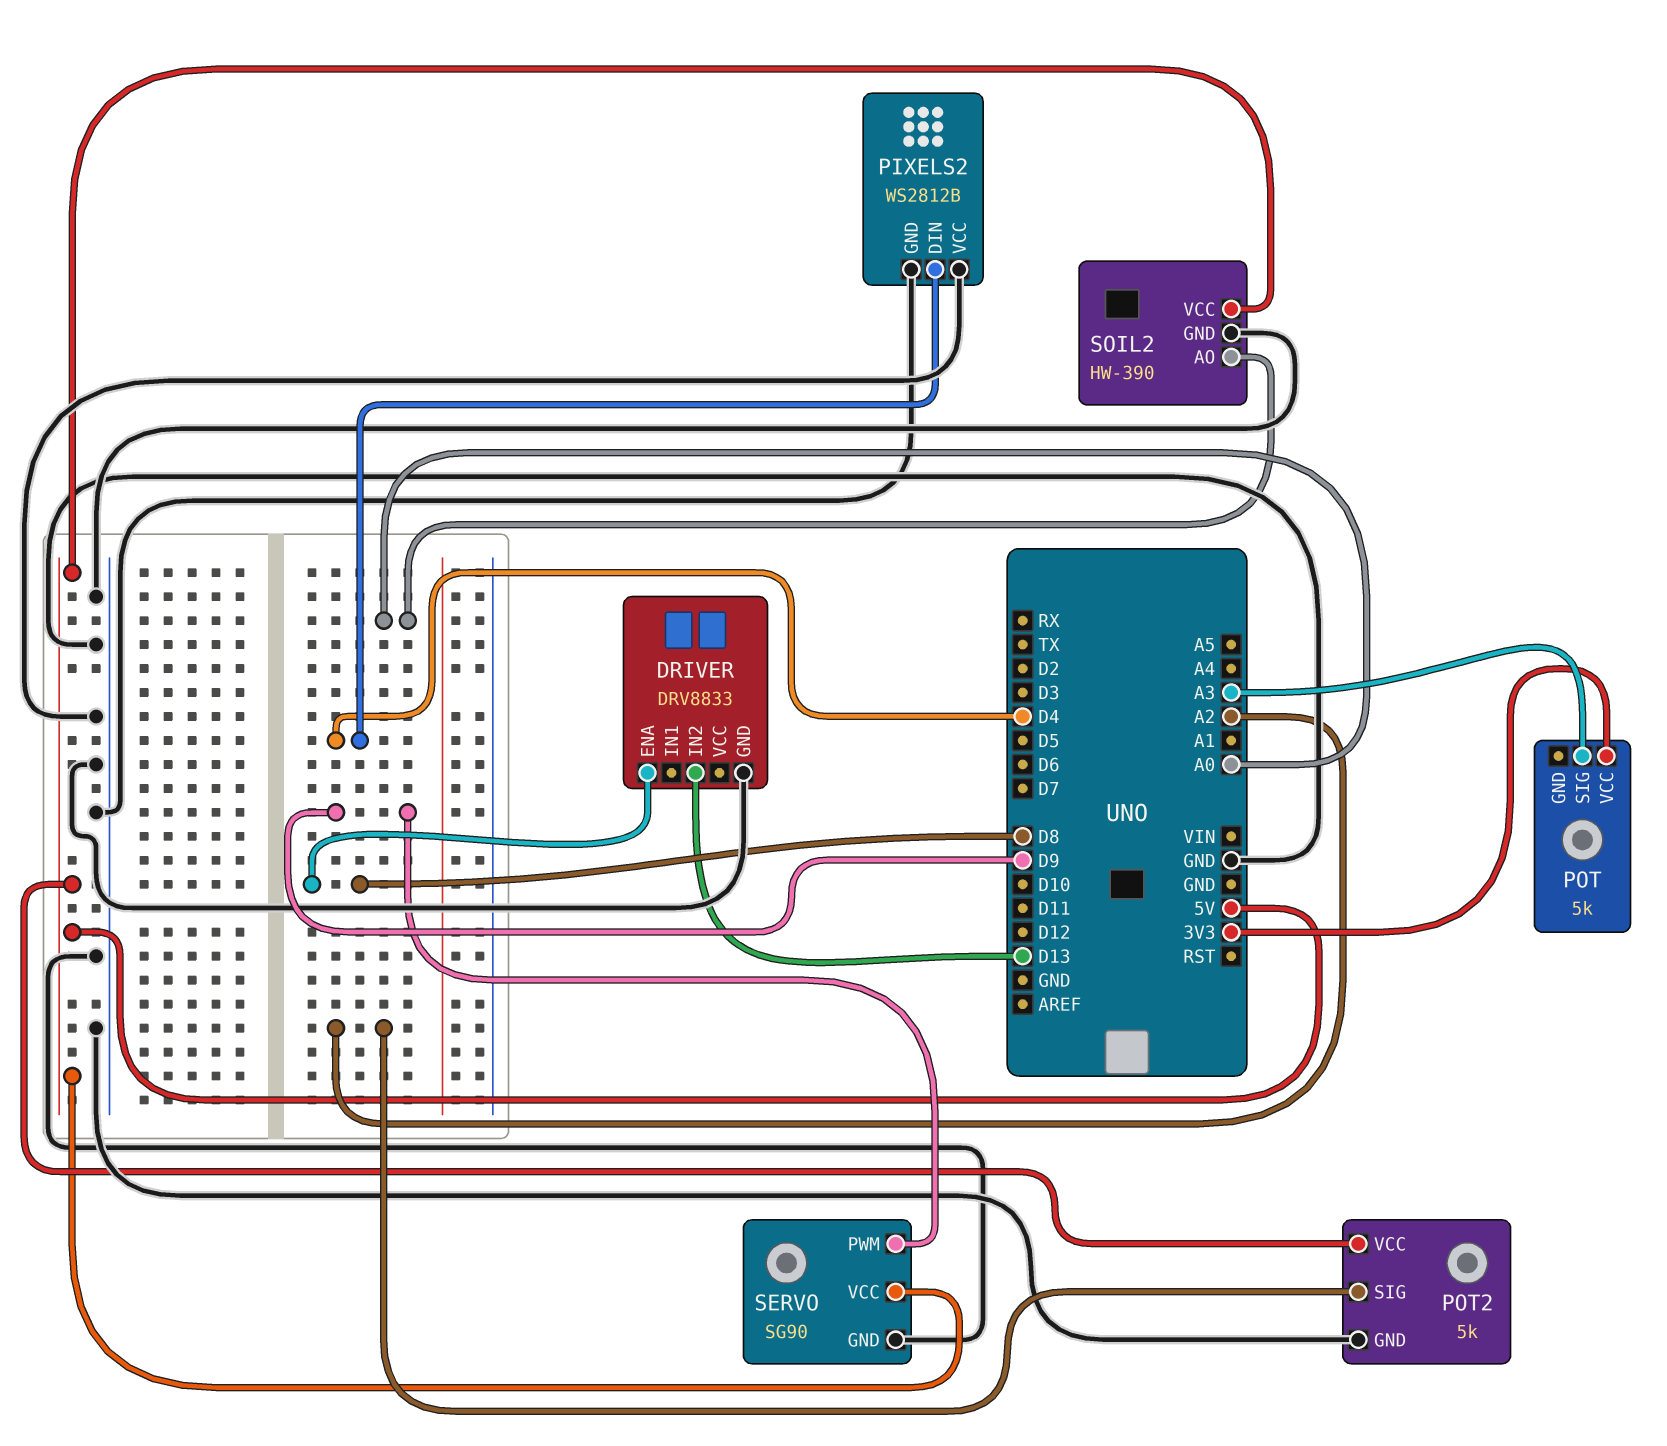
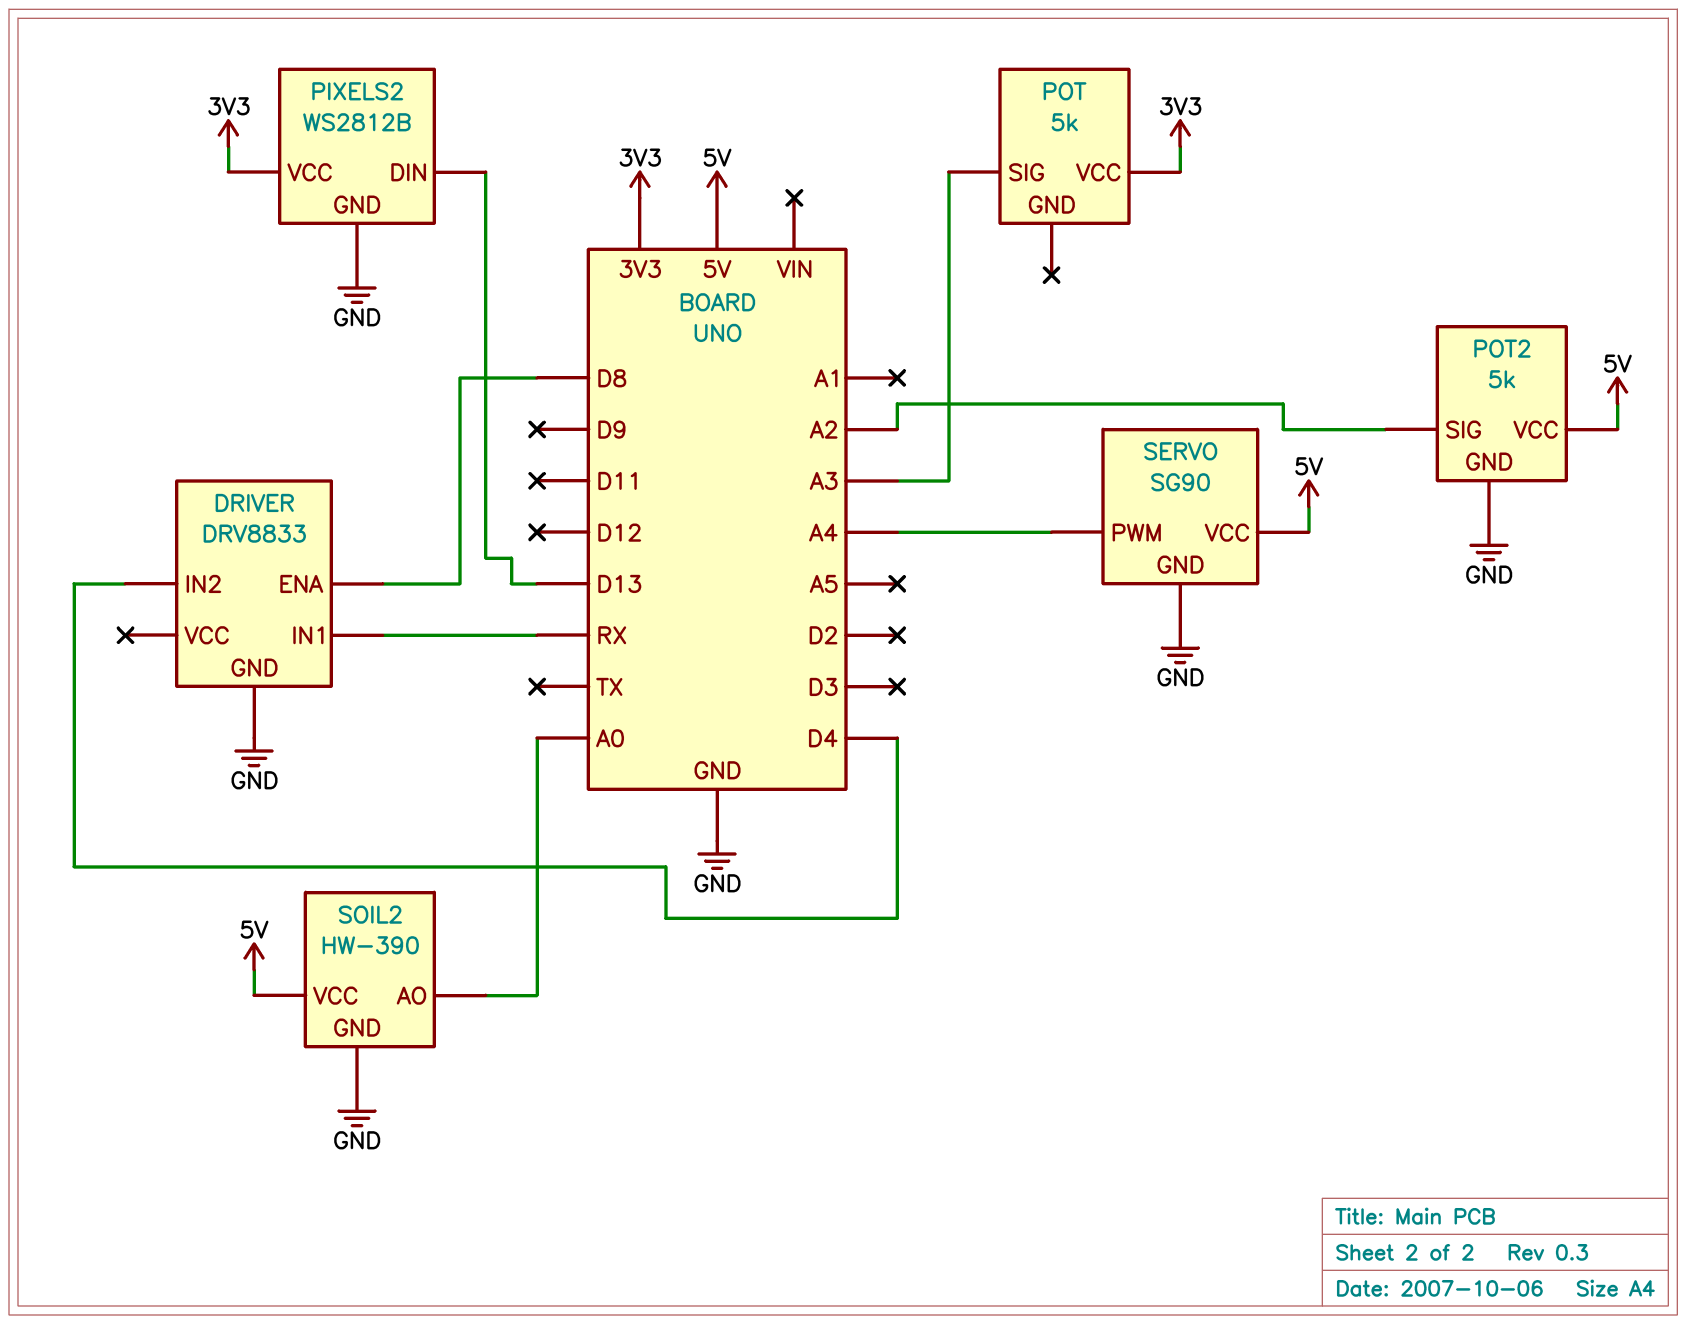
DRIVER pin IN1: none -> RX
DRIVER pin IN2: D13 -> D4
PIXELS2 pin DIN: D4 -> D13
PIXELS2 pin VCC: GND -> 3V3
SERVO pin PWM: D9 -> A4

